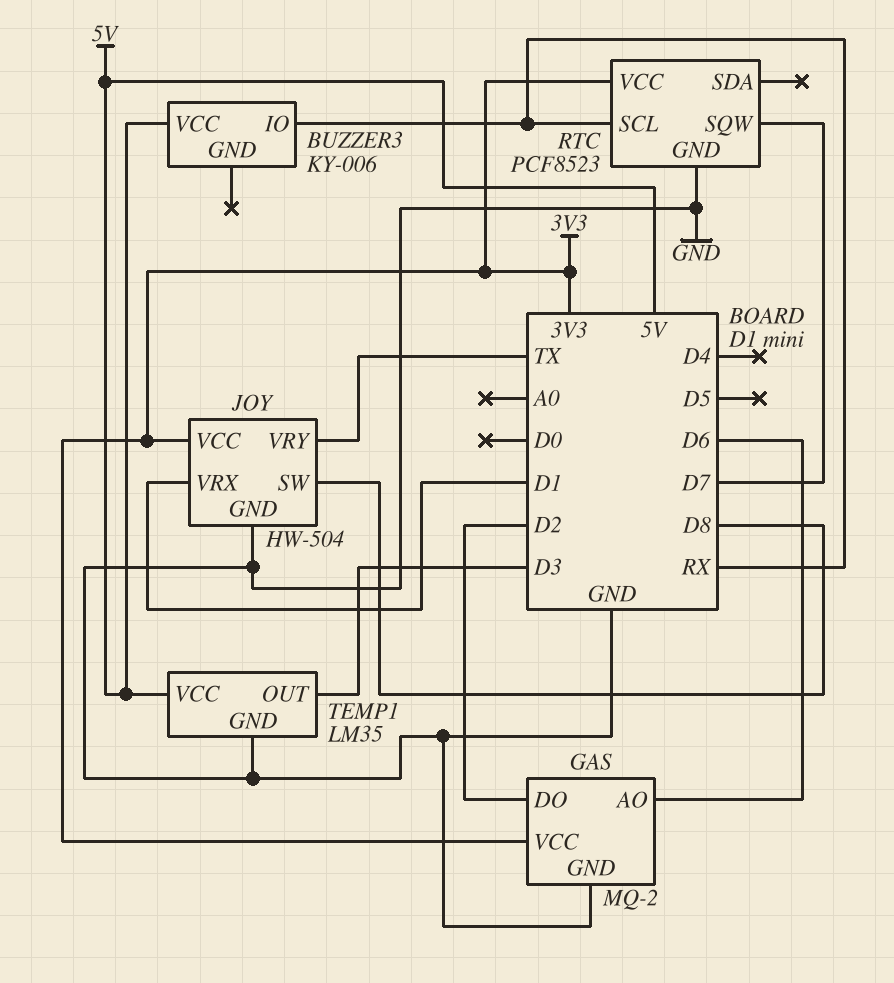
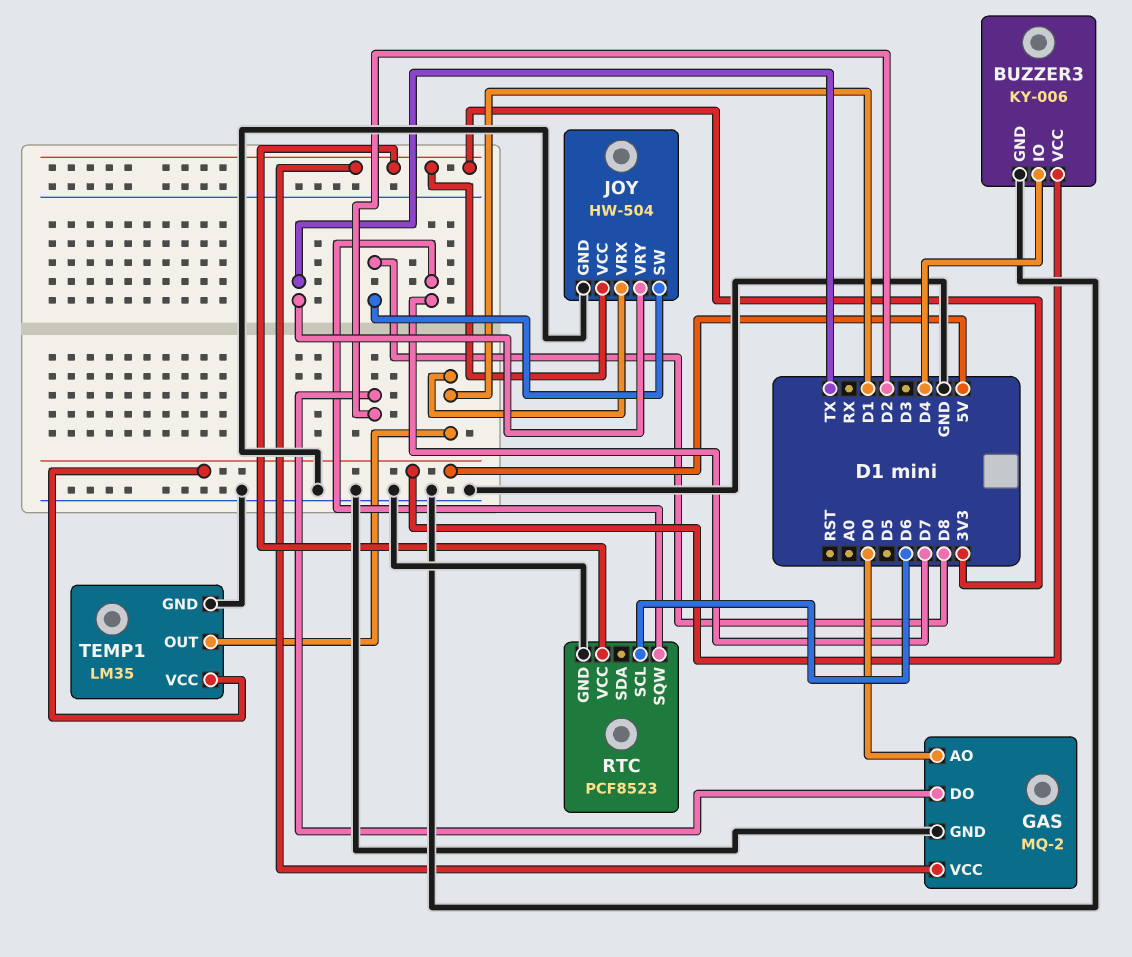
BUZZER3 pin GND: none -> GND
BUZZER3 pin IO: RX -> D4
GAS pin AO: D6 -> D0
RTC pin SCL: RX -> D6
TEMP1 pin OUT: D3 -> D1

